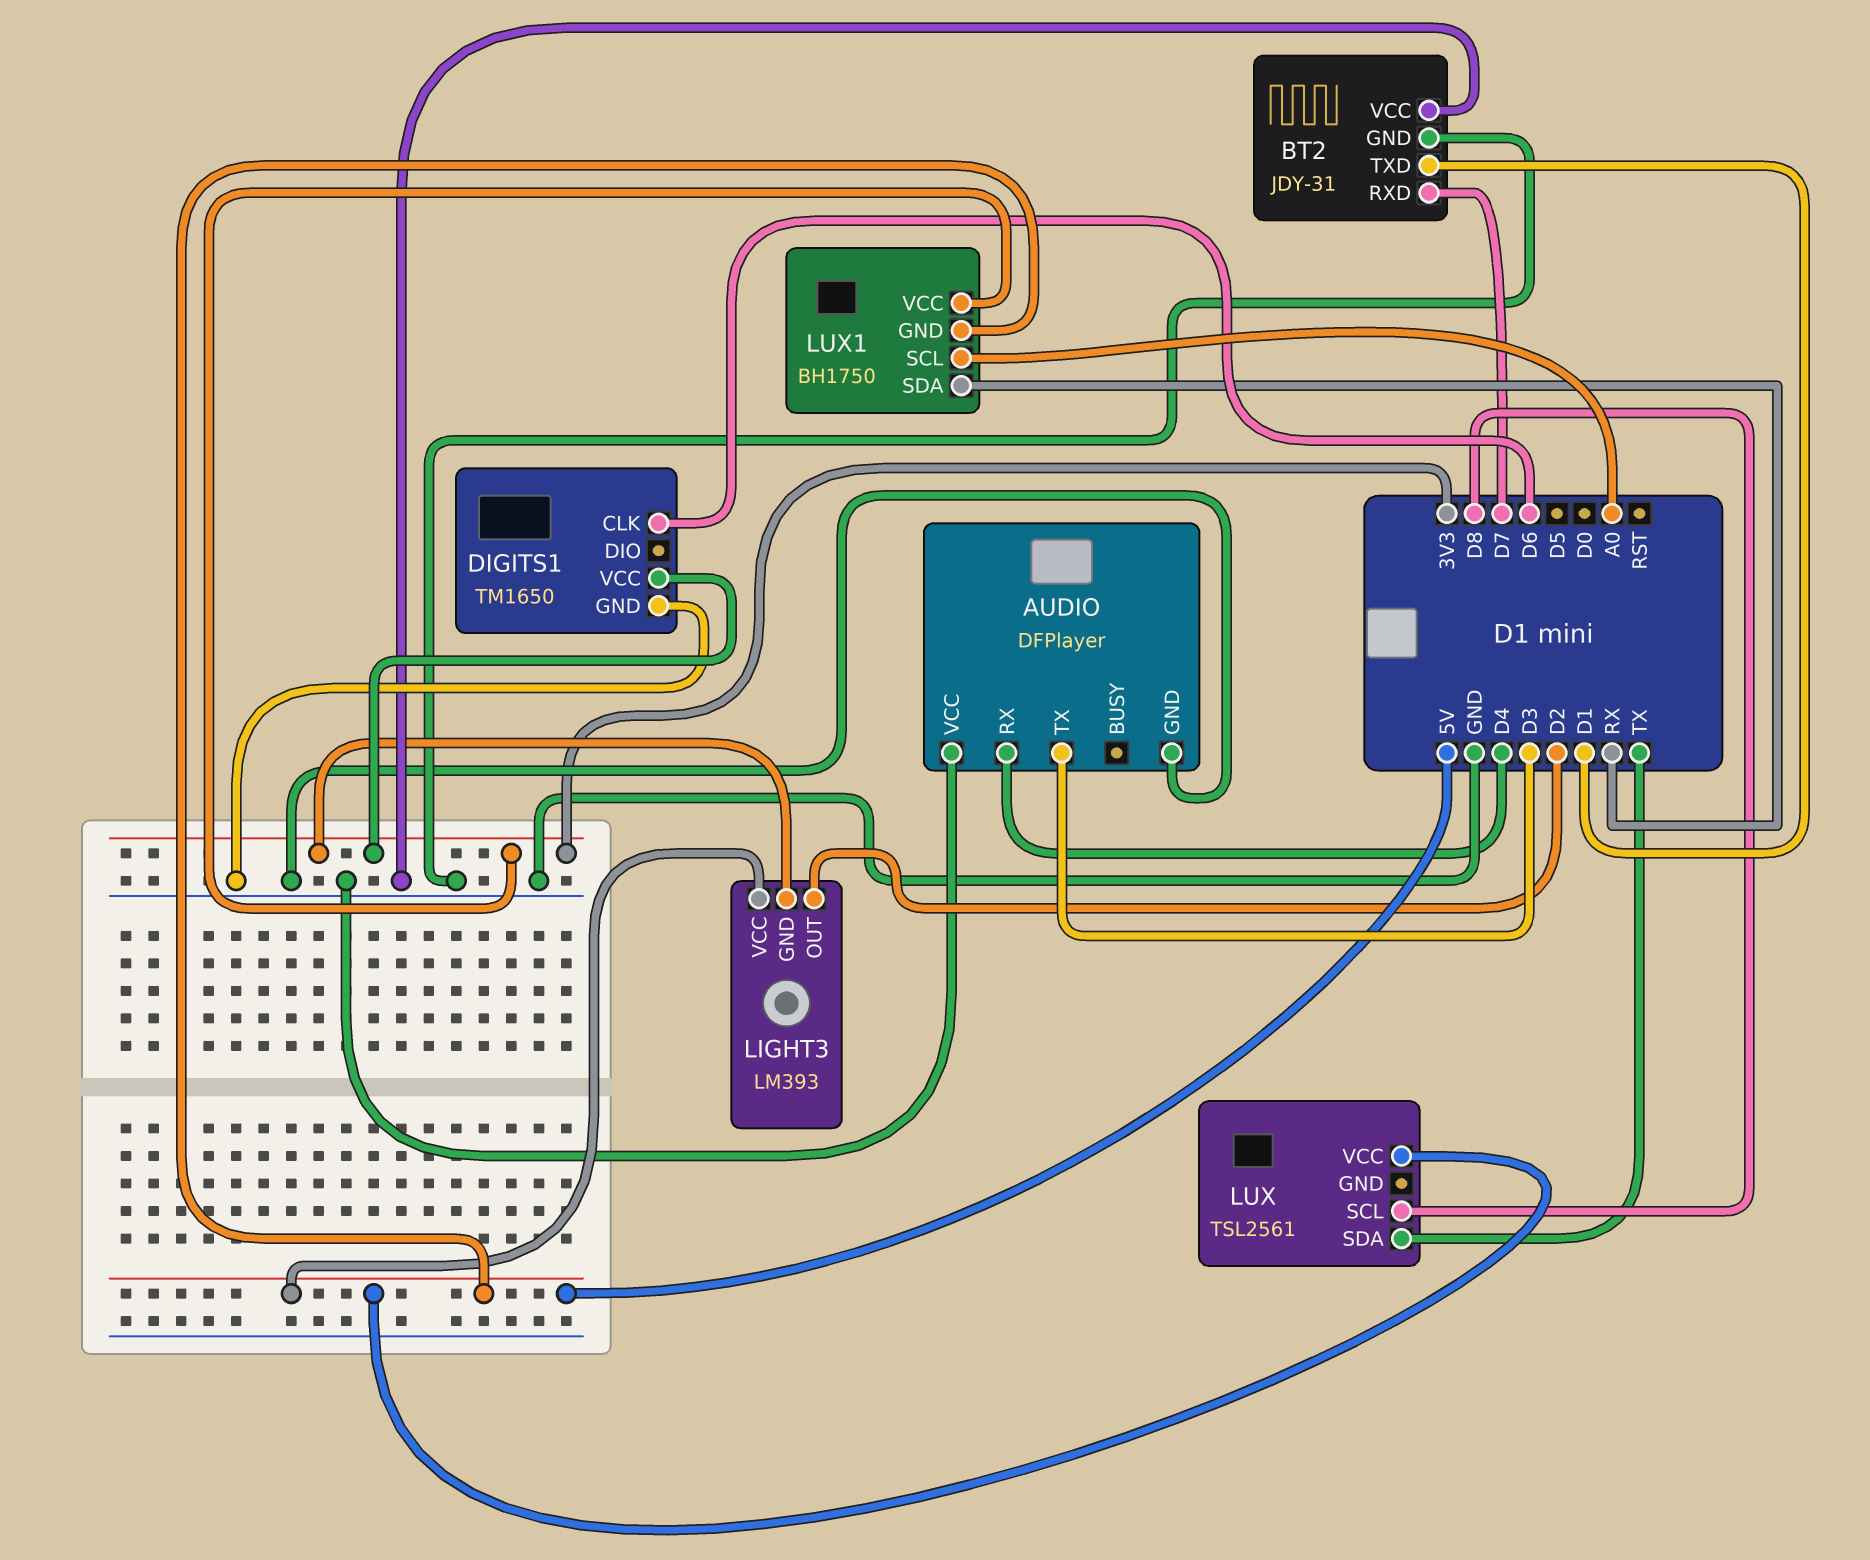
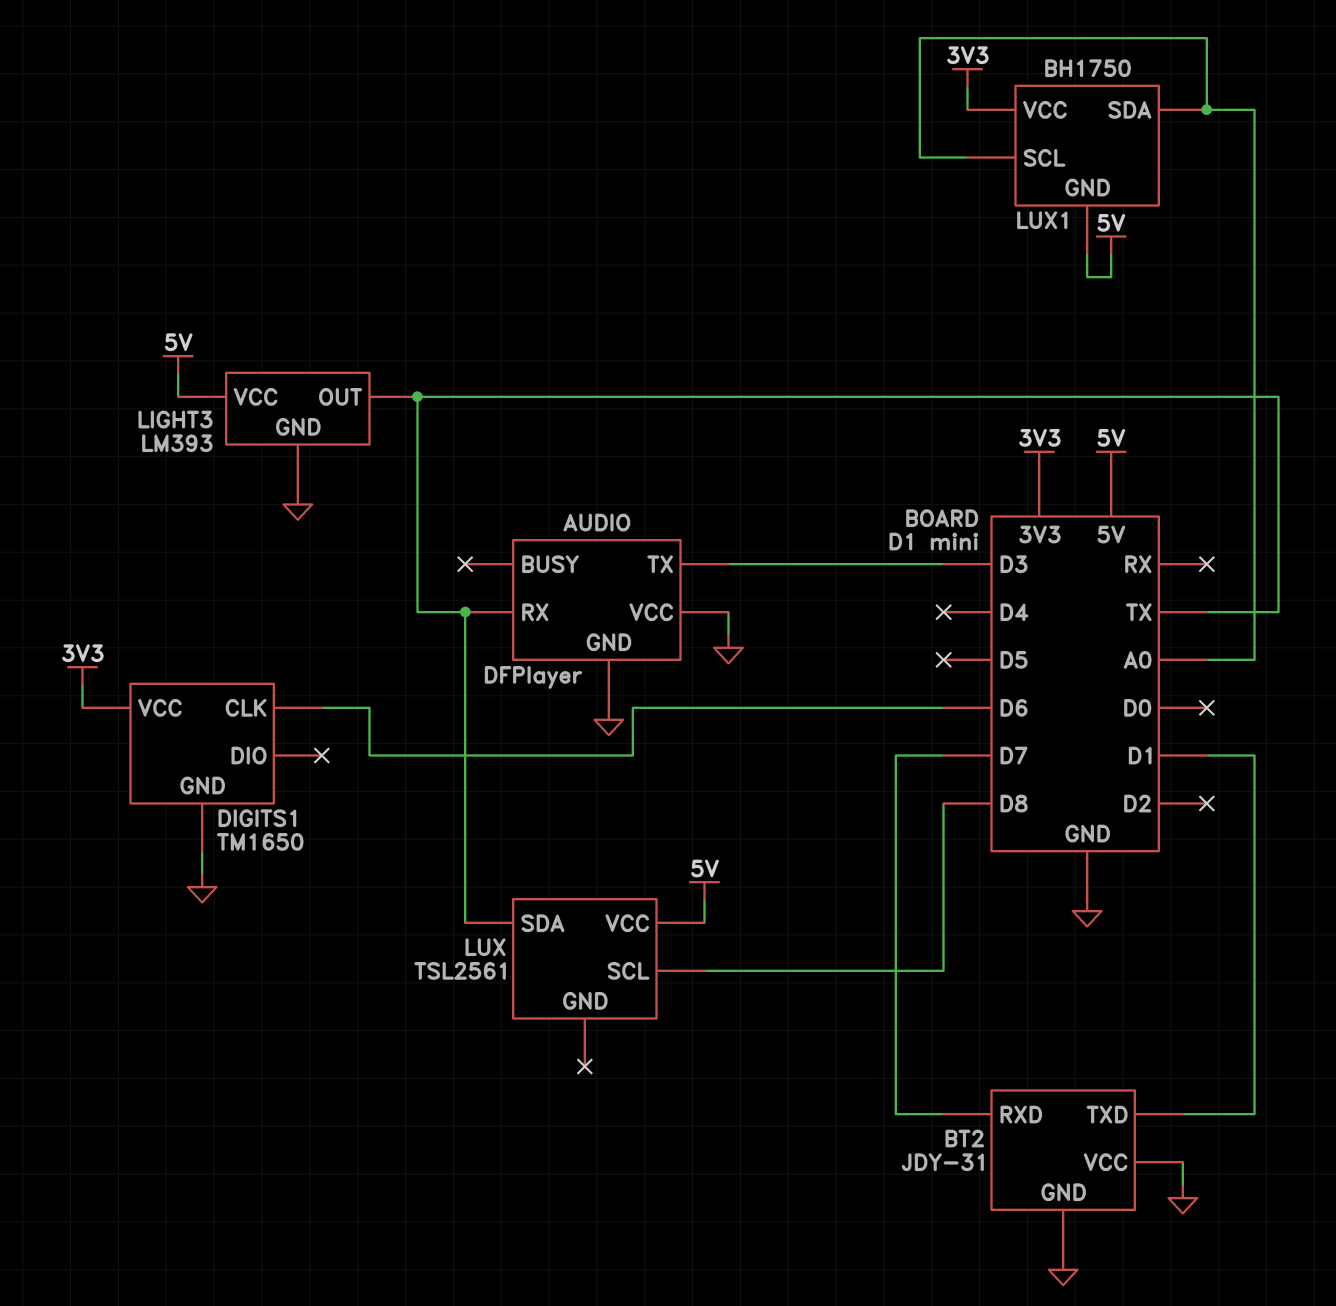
AUDIO pin RX: D4 -> TX
LIGHT3 pin GND: 3V3 -> GND
LIGHT3 pin OUT: D2 -> TX
LUX1 pin SDA: RX -> A0

